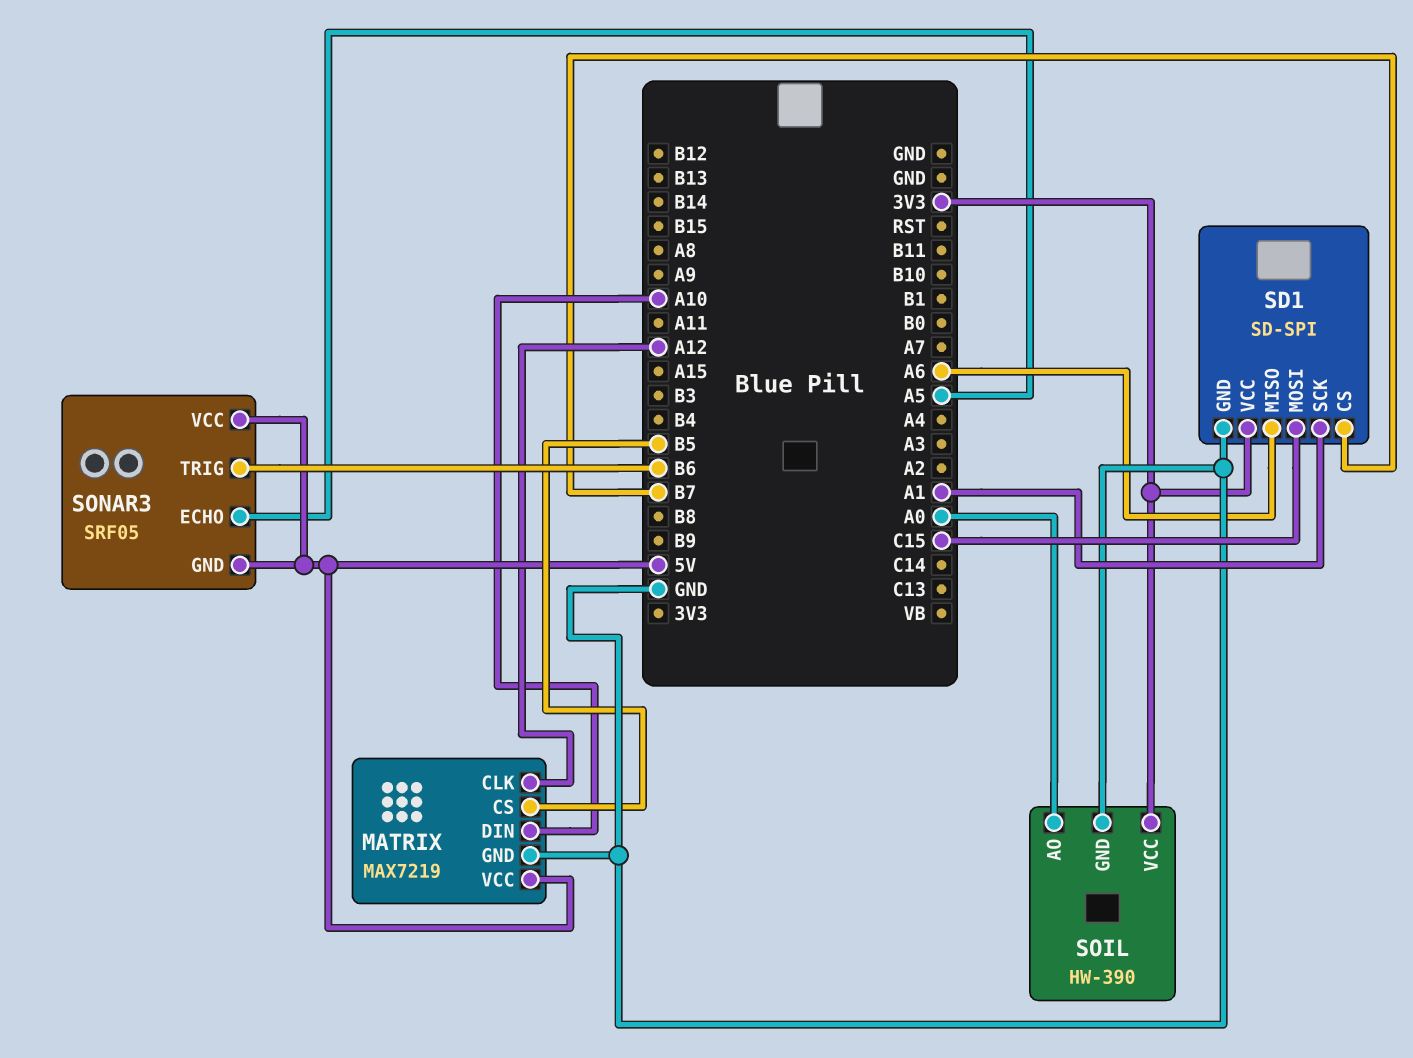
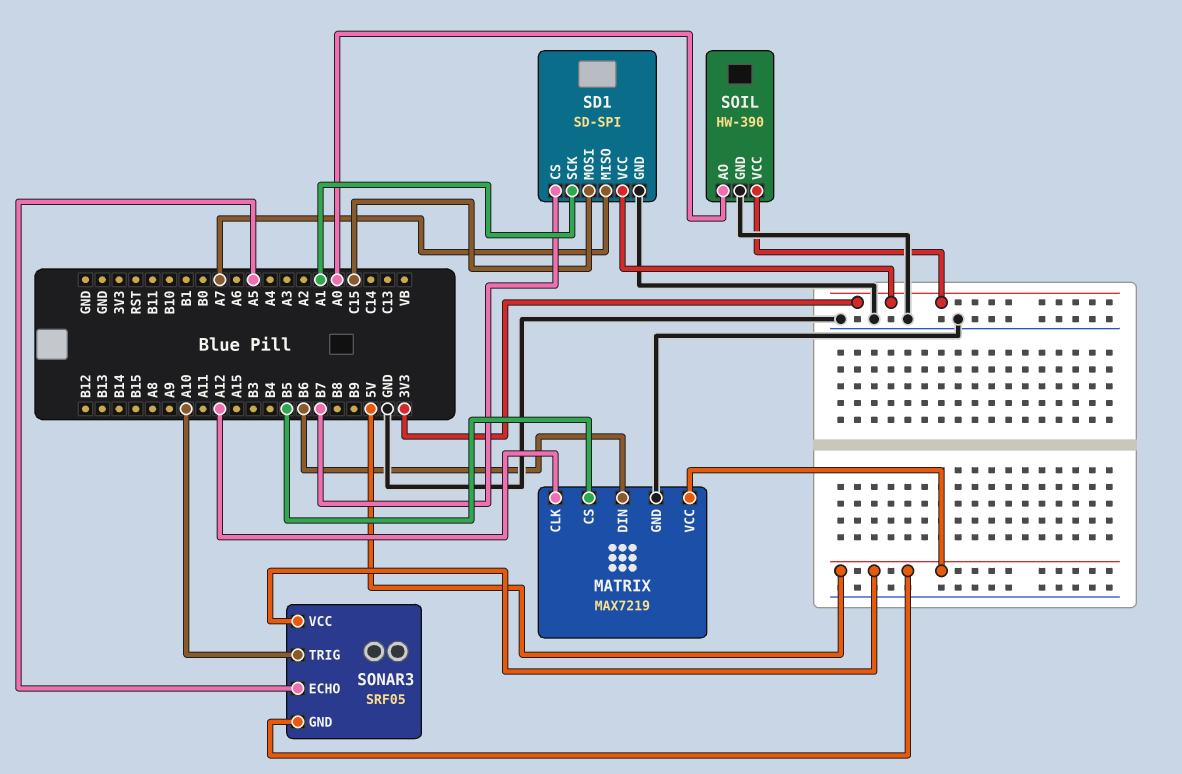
MATRIX pin DIN: A10 -> B6
SD1 pin MISO: A6 -> A7
SONAR3 pin TRIG: B6 -> A10

